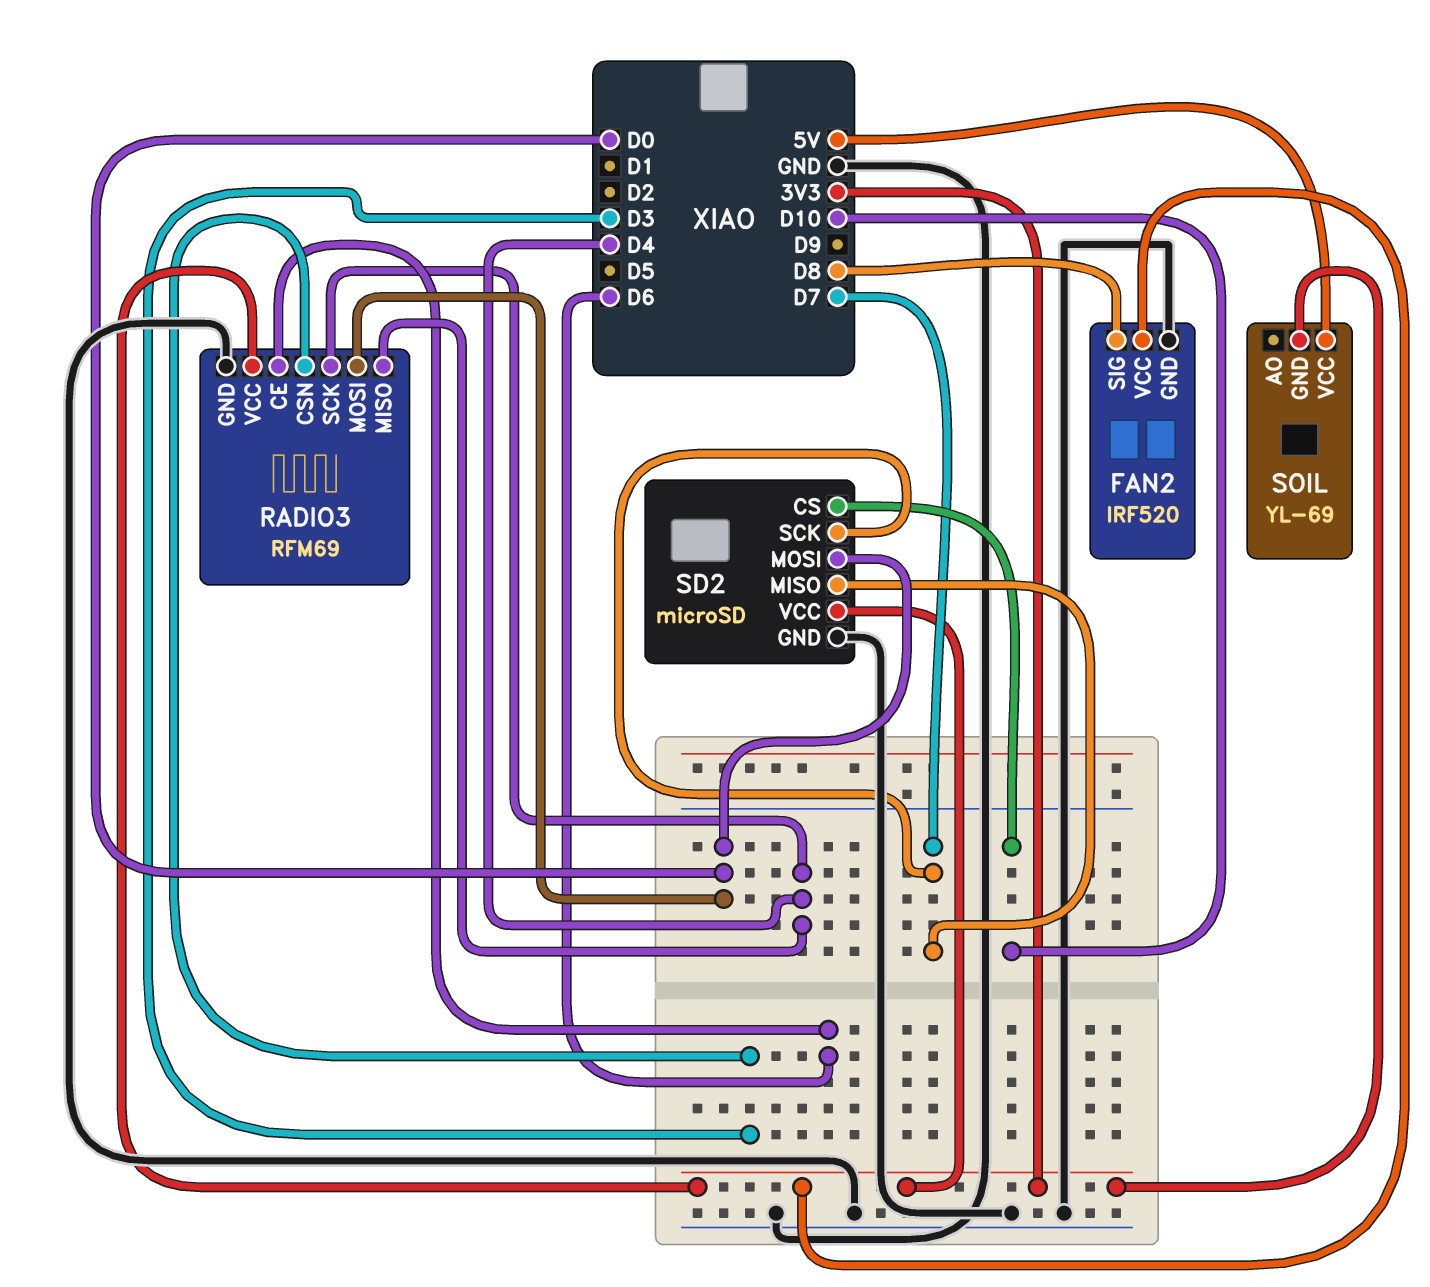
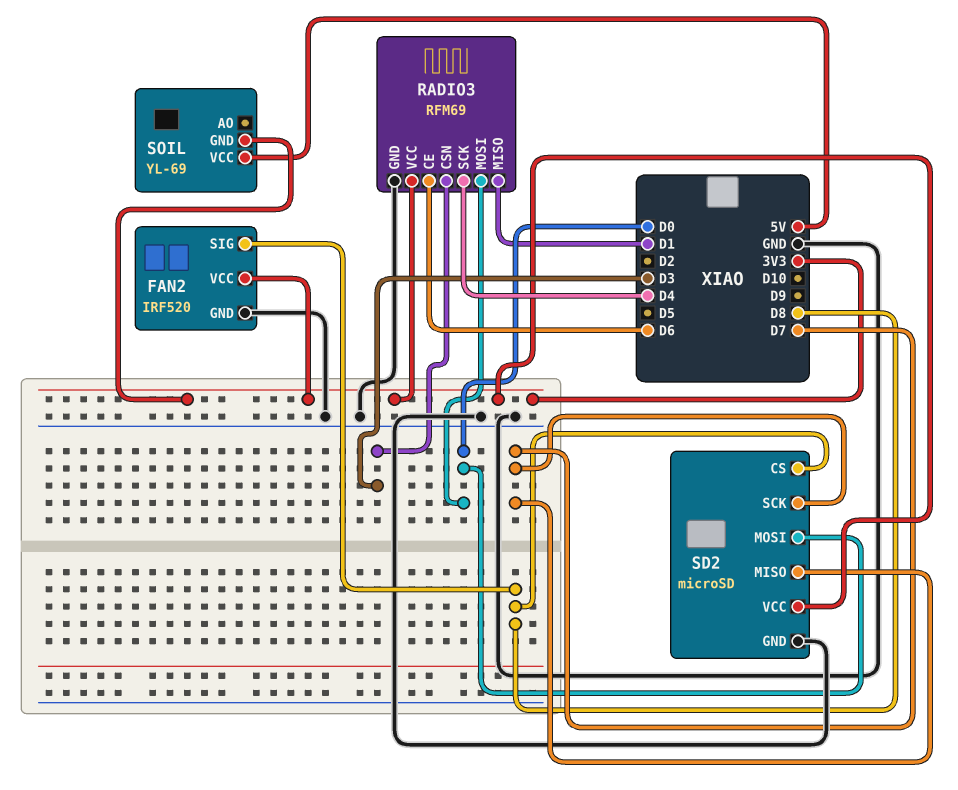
RADIO3 pin MISO: D4 -> D1
SD2 pin CS: D10 -> D8

